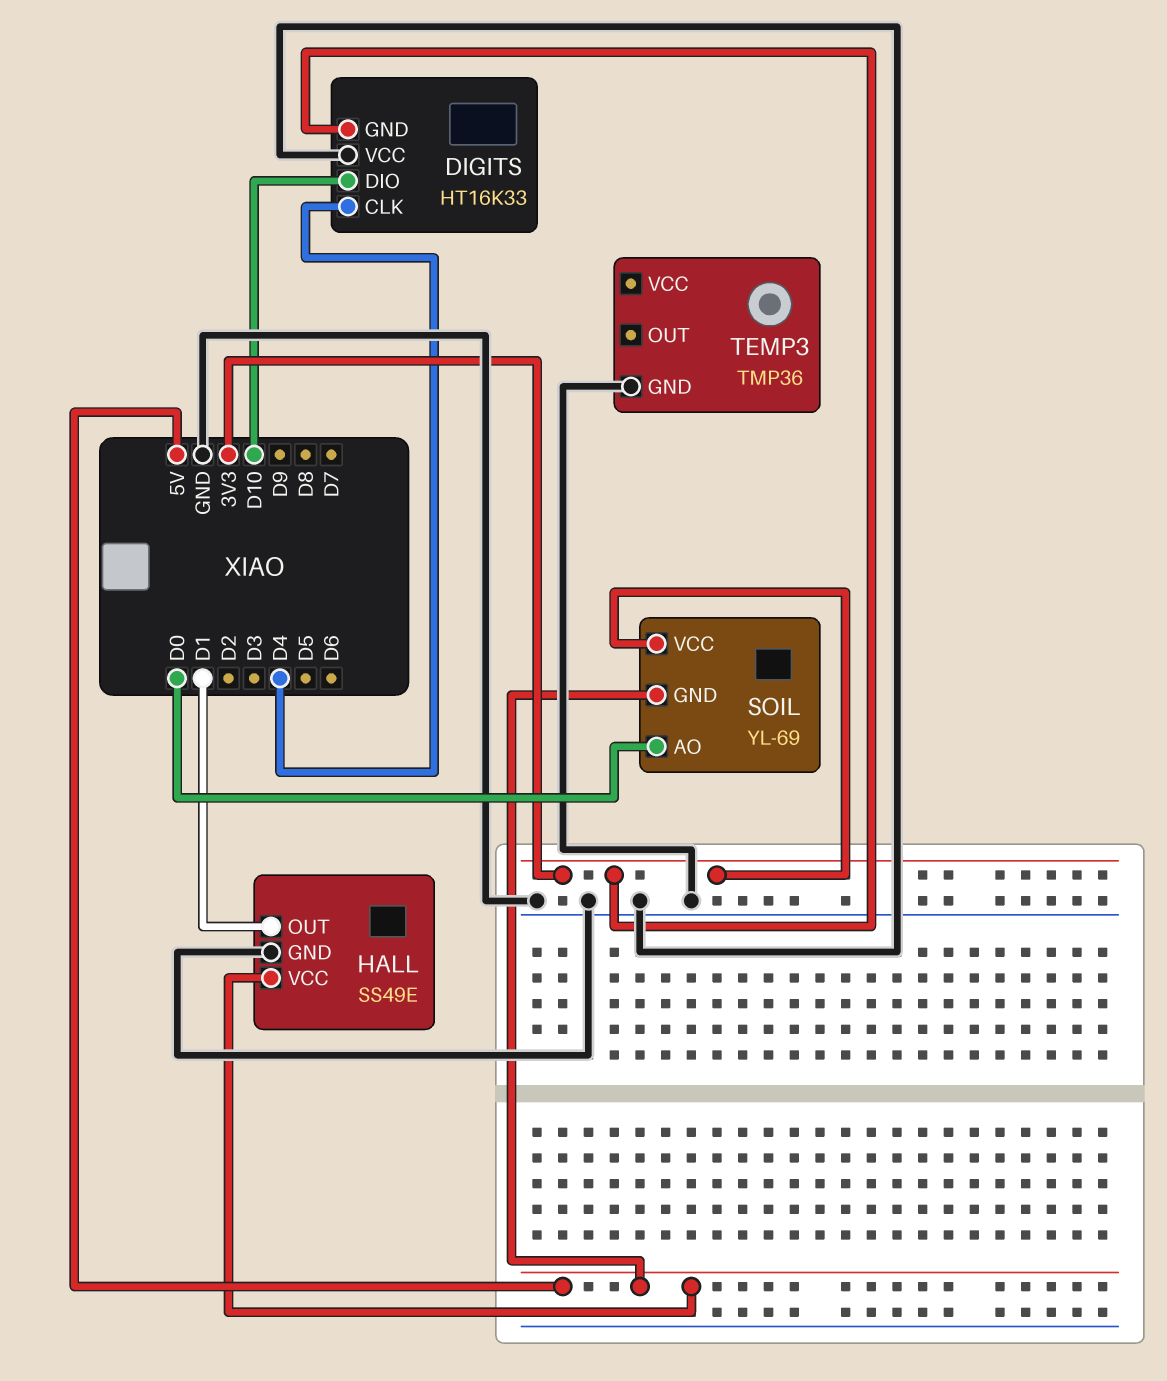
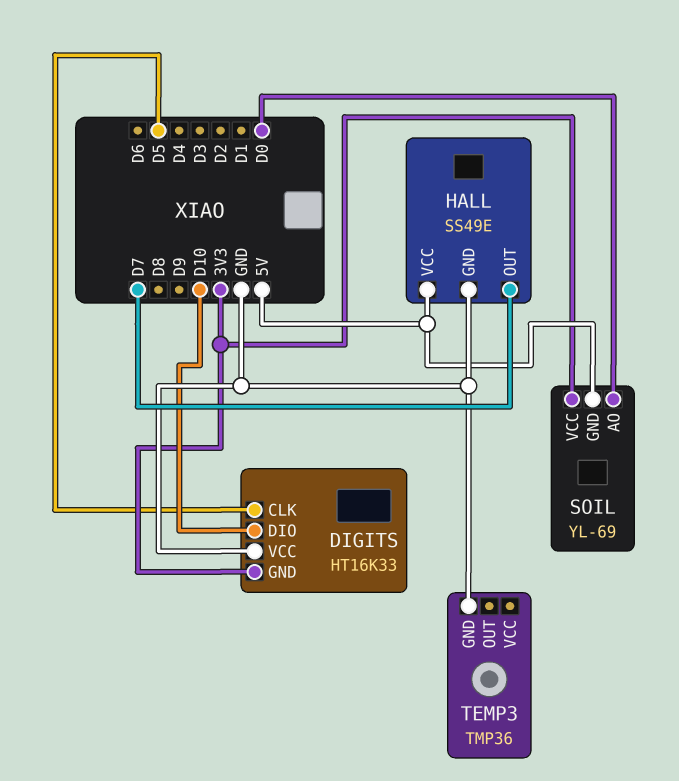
DIGITS pin CLK: D4 -> D5
HALL pin OUT: D1 -> D7

